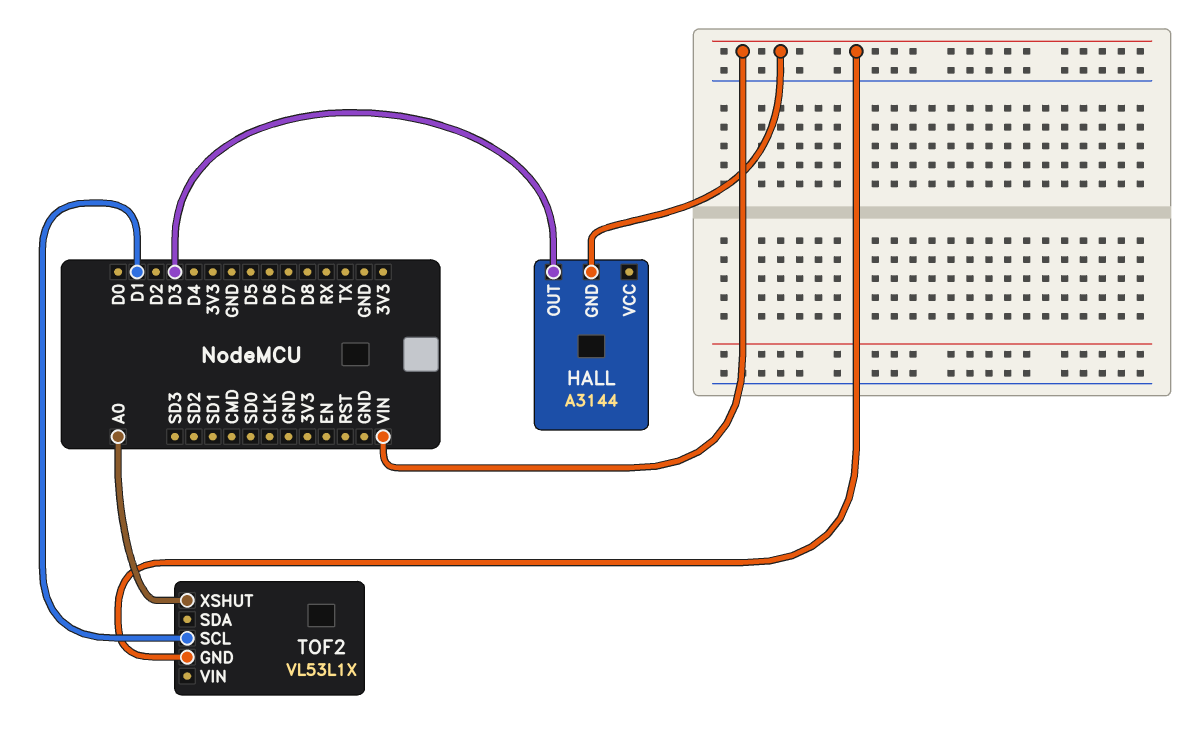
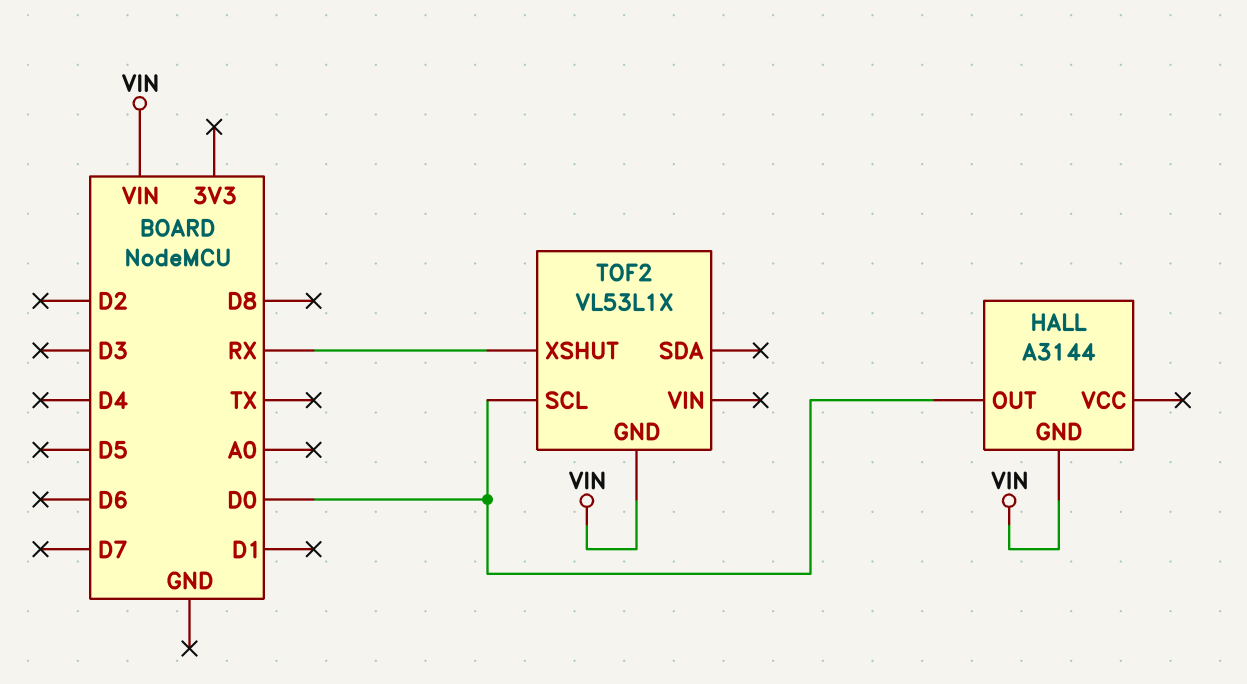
HALL pin OUT: D3 -> D0
TOF2 pin SCL: D1 -> D0
TOF2 pin XSHUT: A0 -> RX

